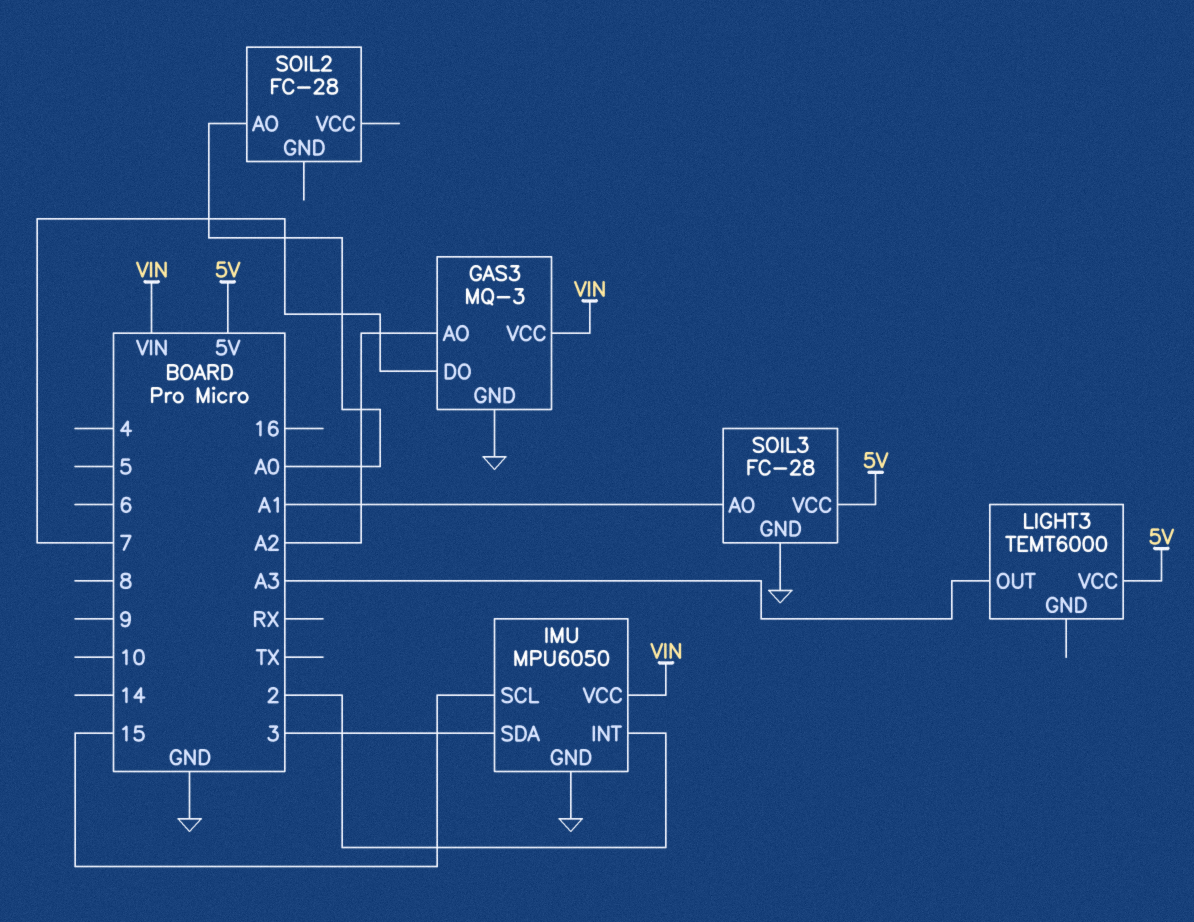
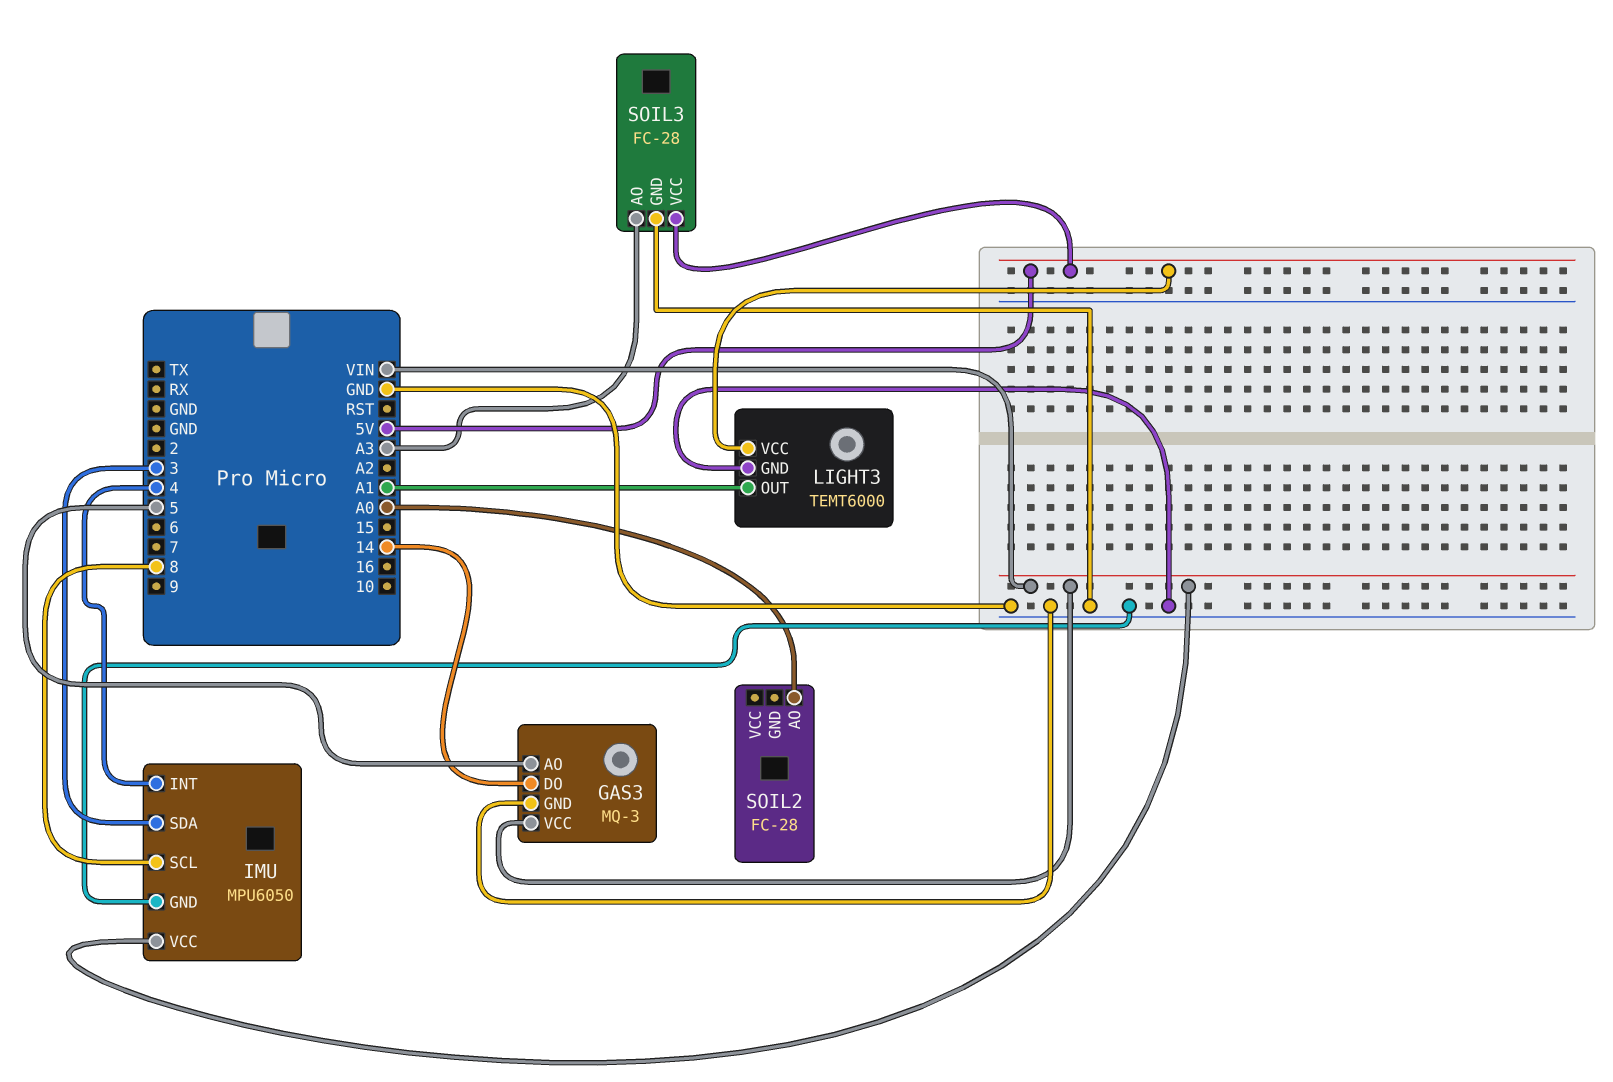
GAS3 pin AO: A2 -> 5
GAS3 pin DO: 7 -> 14
IMU pin INT: 2 -> 4
IMU pin SCL: 15 -> 8
LIGHT3 pin GND: none -> GND
LIGHT3 pin OUT: A3 -> A1
SOIL3 pin AO: A1 -> A3

